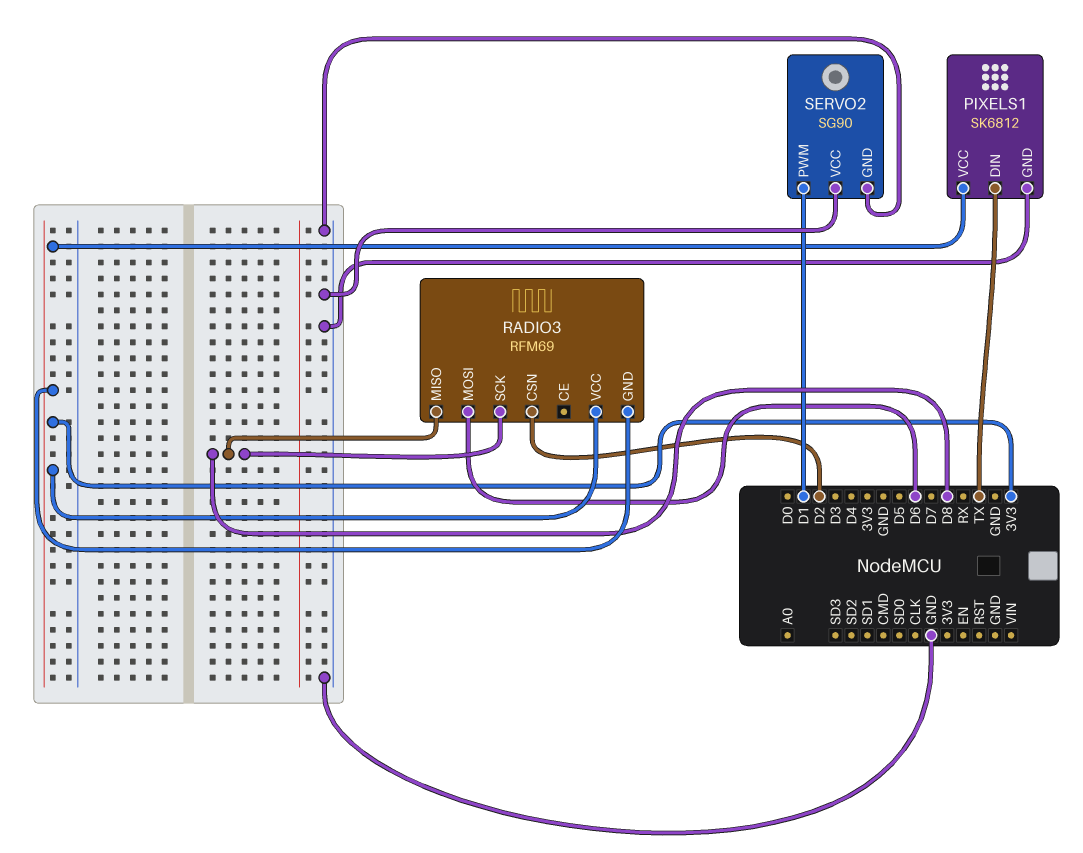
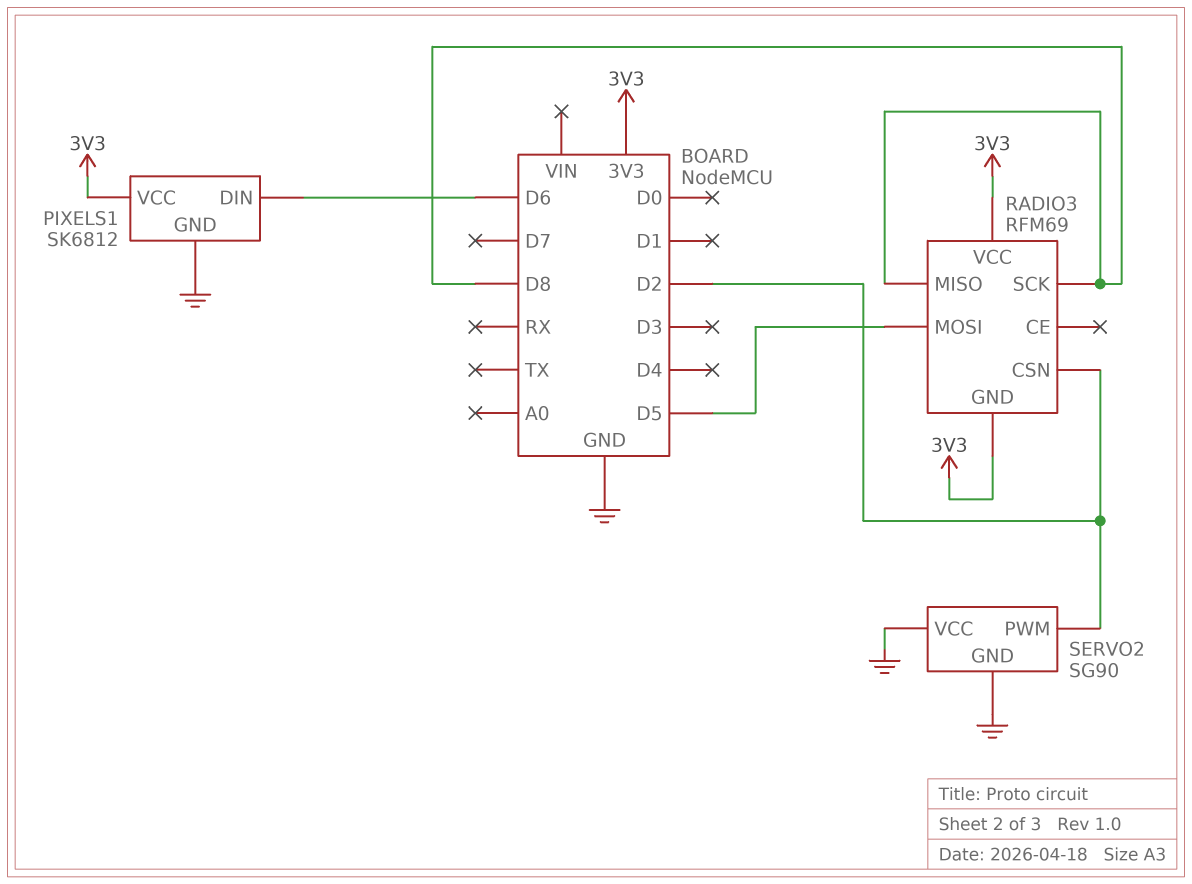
PIXELS1 pin DIN: TX -> D6
RADIO3 pin MOSI: D6 -> D5
SERVO2 pin PWM: D1 -> D2

